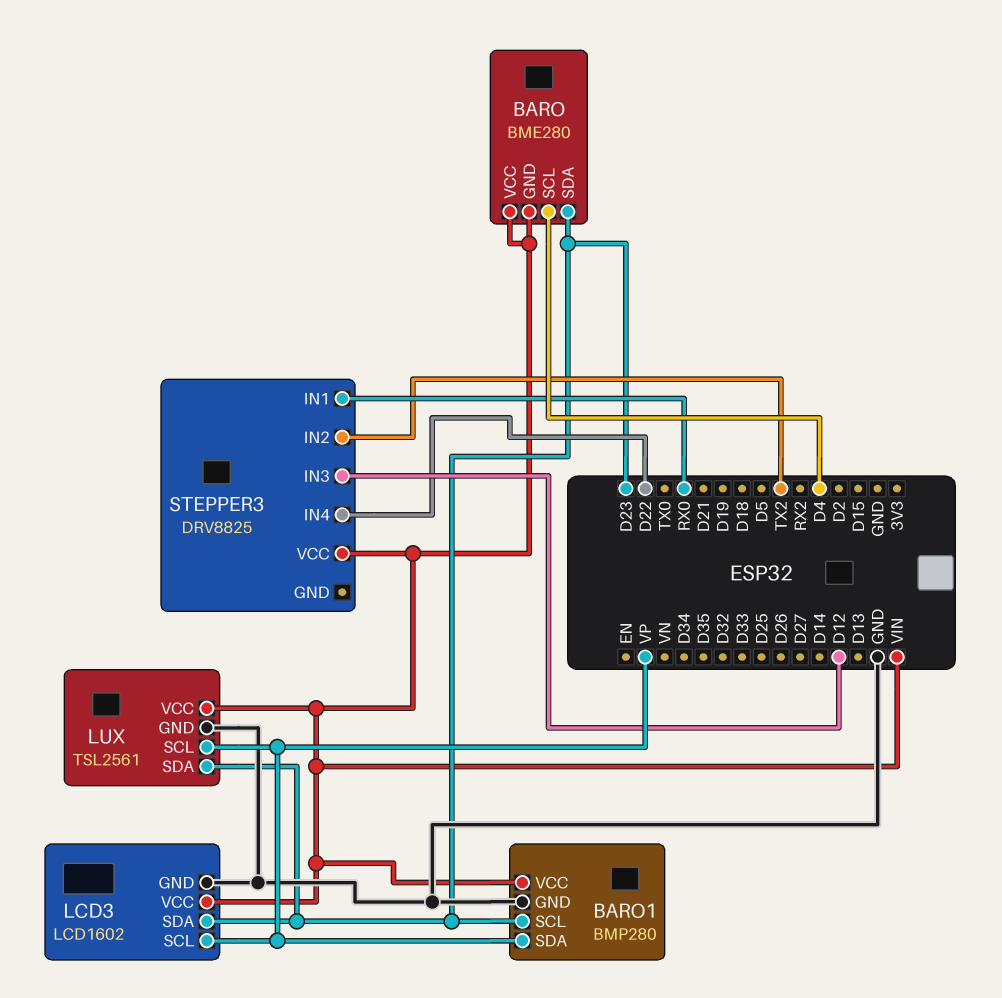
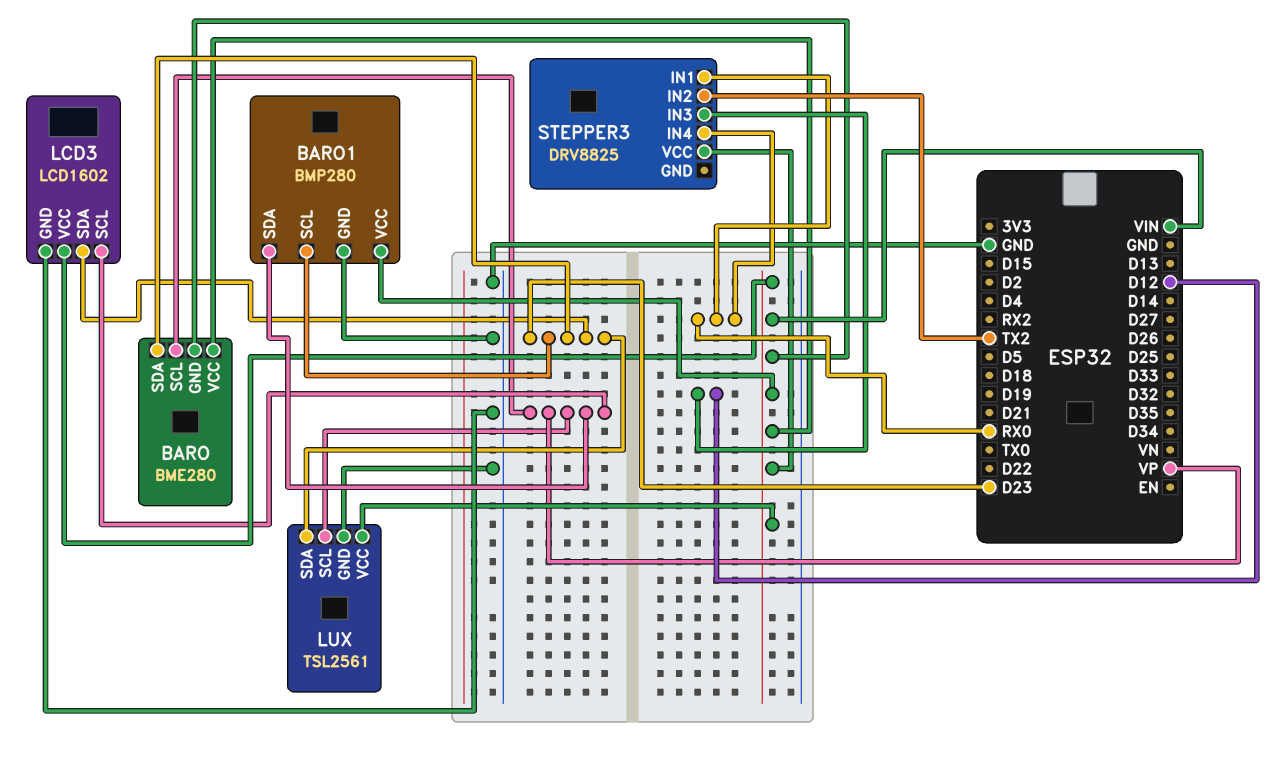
BARO pin SCL: D4 -> VP
STEPPER3 pin IN4: D22 -> RX0

